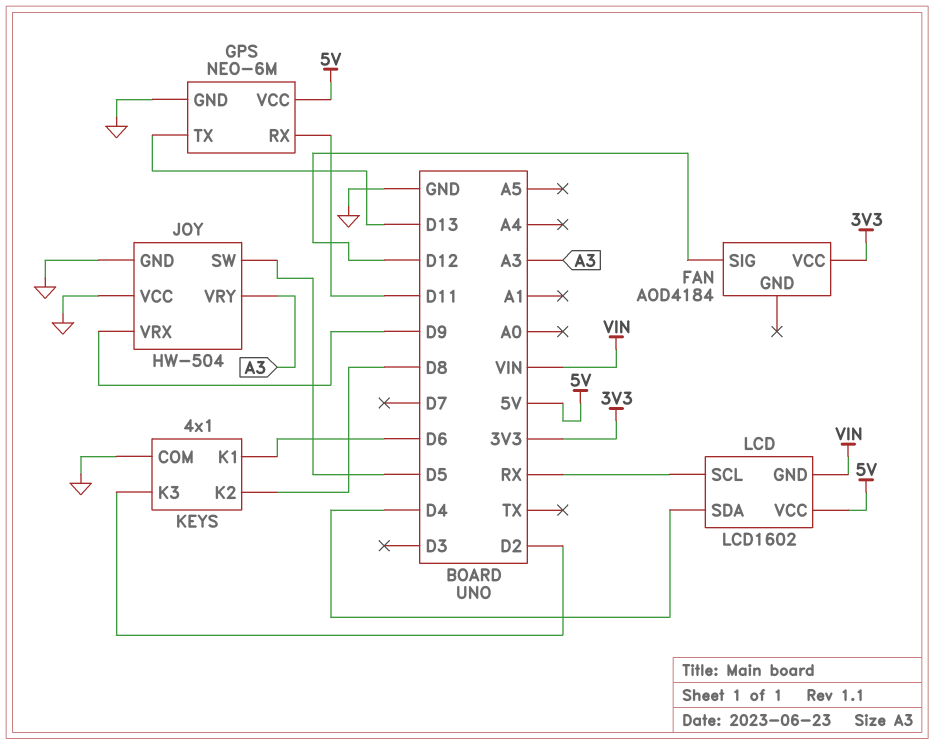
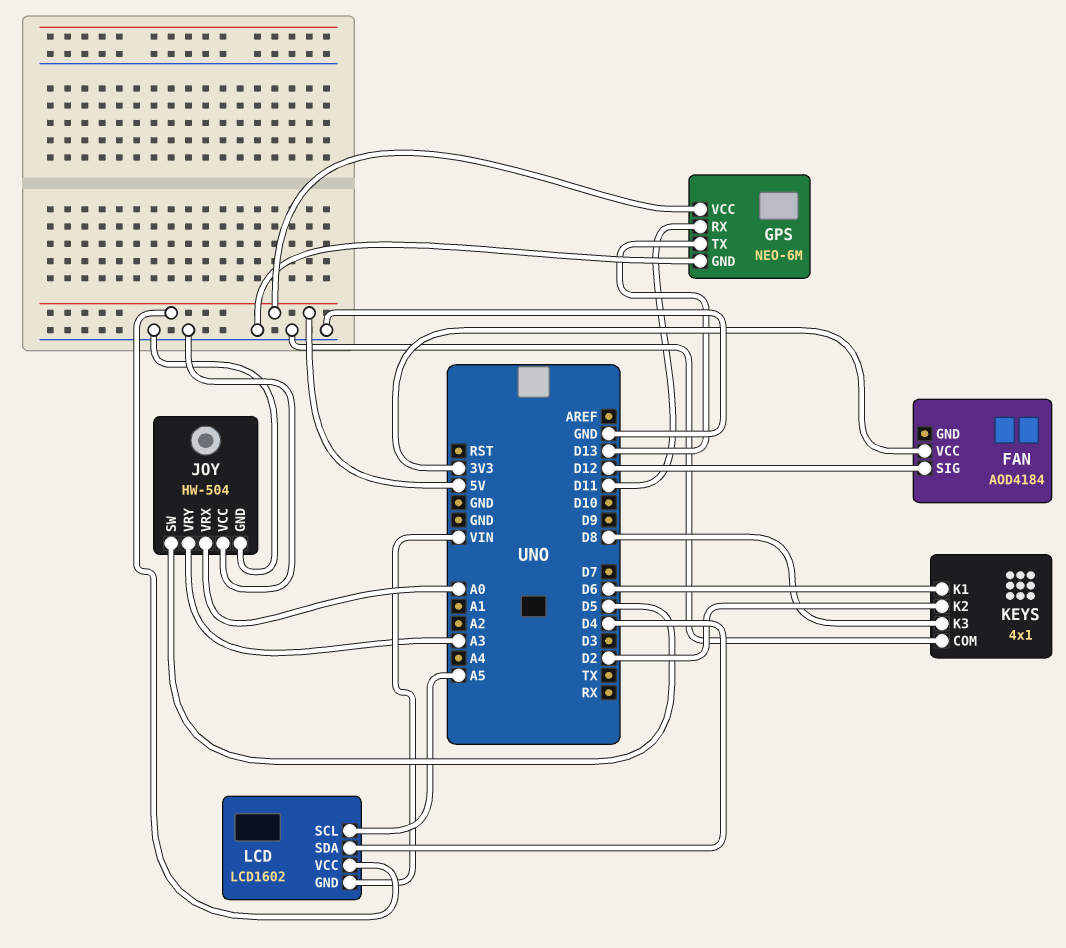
JOY pin VRX: D9 -> A0
KEYS pin K2: D8 -> D2
KEYS pin K3: D2 -> D8
LCD pin SCL: RX -> A5

